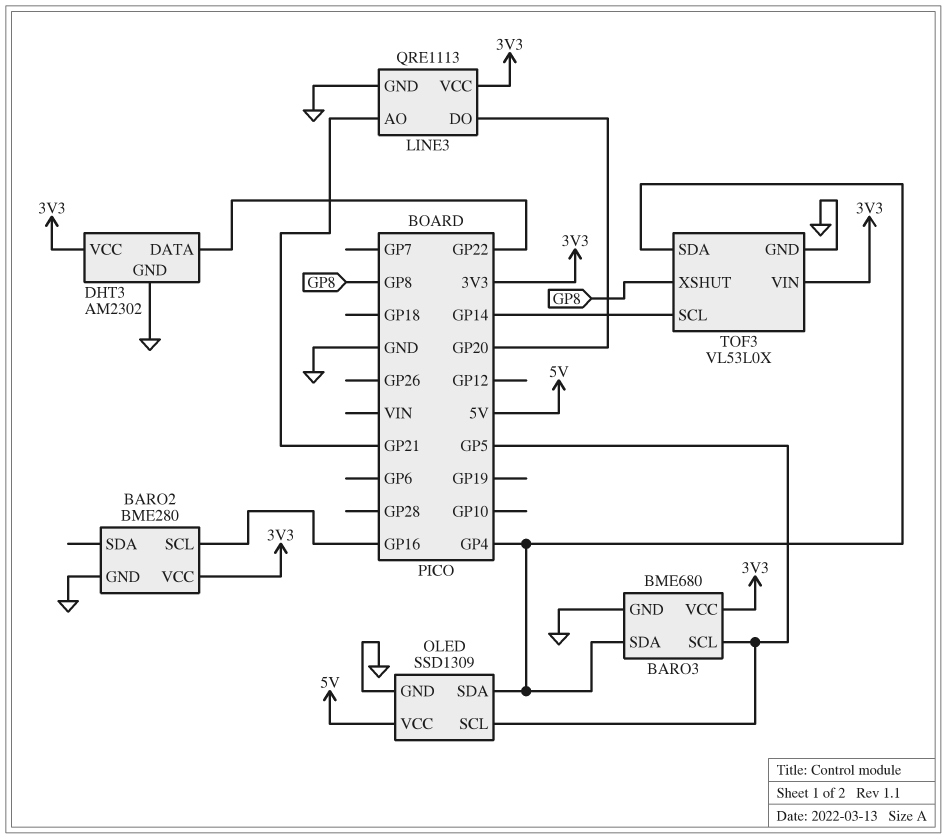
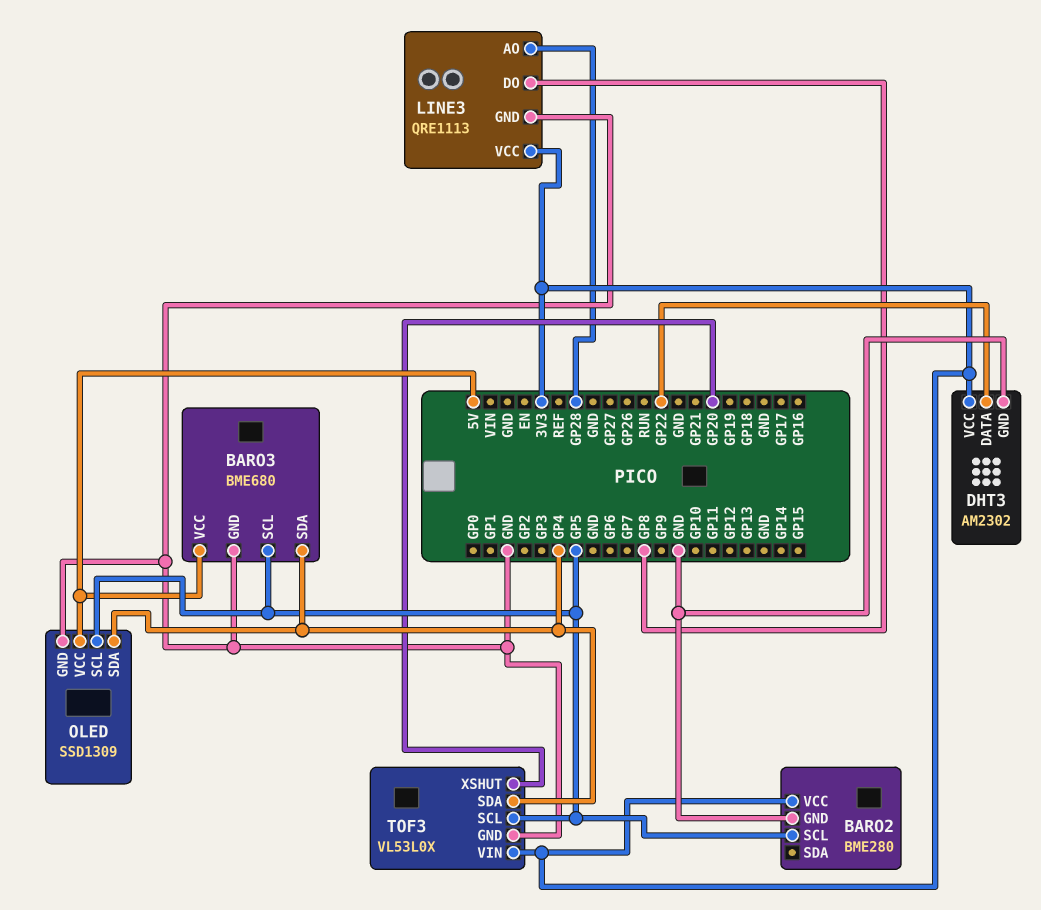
BARO2 pin SCL: GP16 -> GP5
BARO3 pin VCC: 3V3 -> 5V
LINE3 pin AO: GP21 -> GP28
LINE3 pin DO: GP20 -> GP8
TOF3 pin SCL: GP14 -> GP5
TOF3 pin XSHUT: GP8 -> GP20

